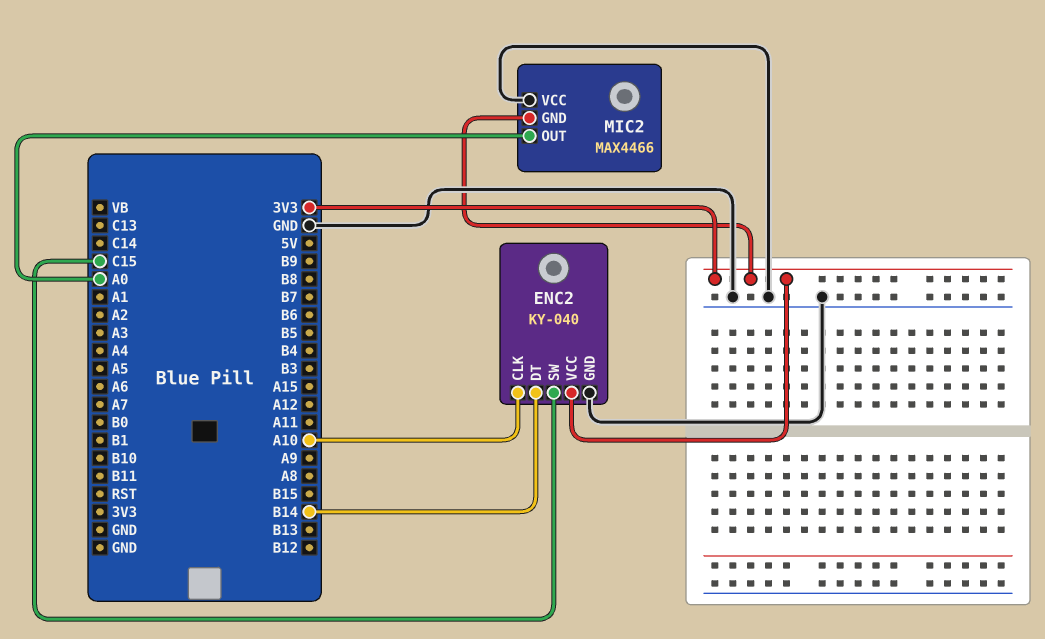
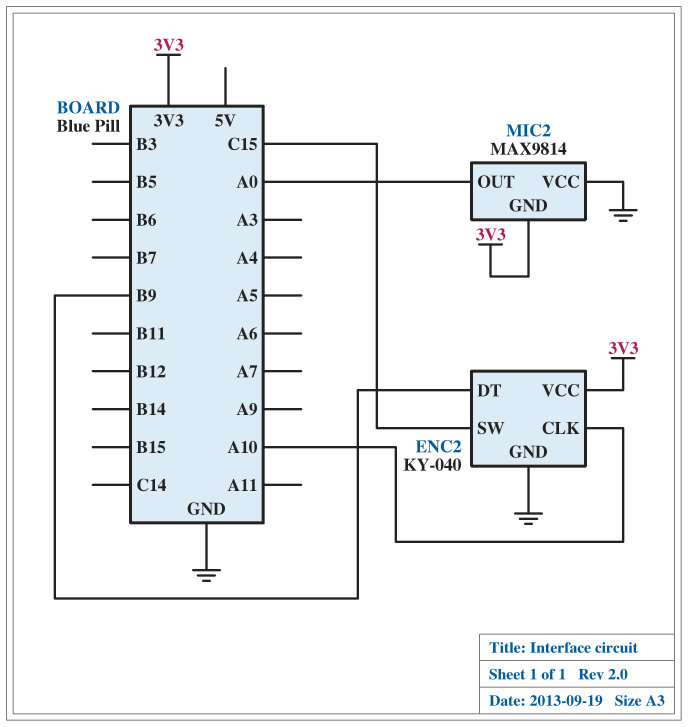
ENC2 pin DT: B14 -> B9
MIC2: MAX4466 -> MAX9814

